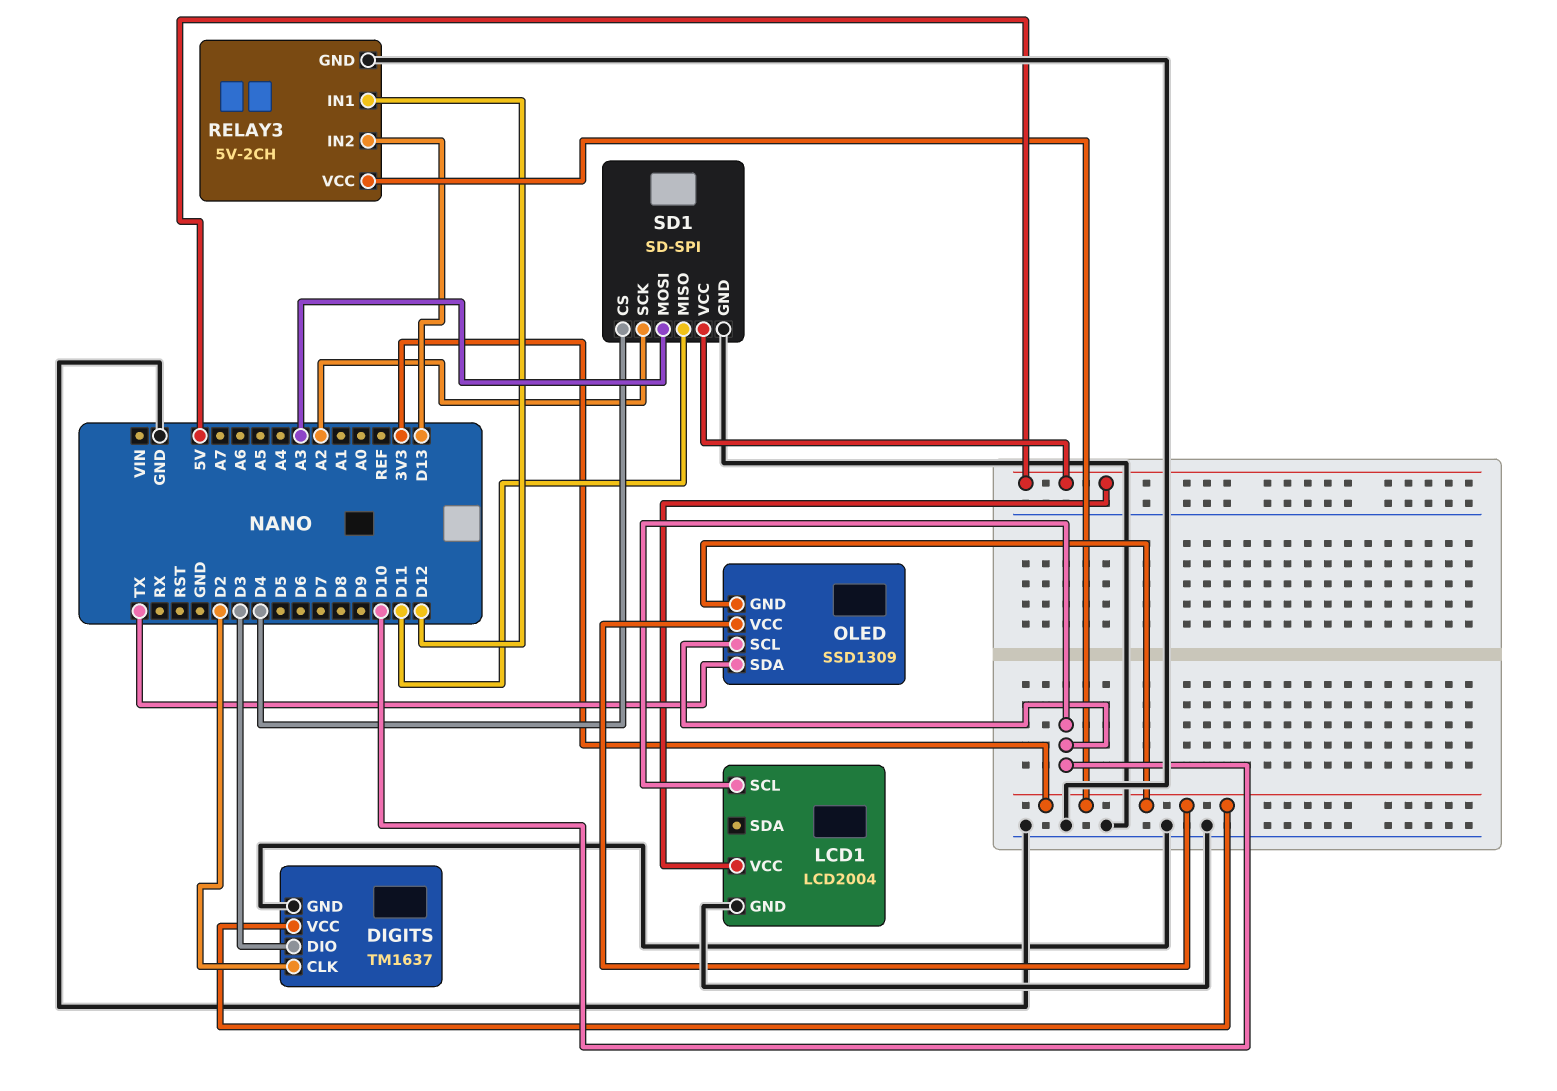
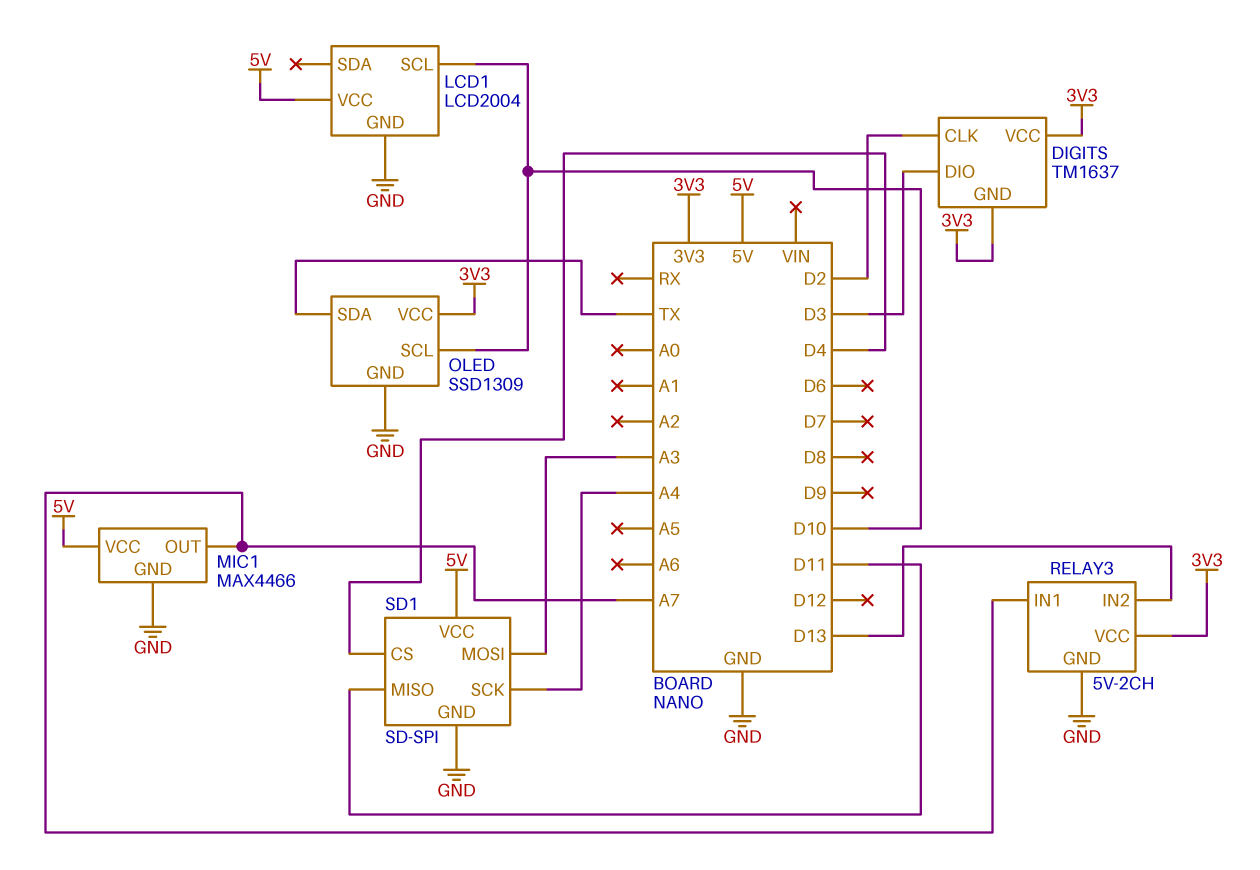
DIGITS pin GND: GND -> 3V3
MIC1: none -> MAX4466
MIC1 pin GND: none -> GND
MIC1 pin OUT: none -> A7
MIC1 pin VCC: none -> 5V
OLED pin GND: 3V3 -> GND
RELAY3 pin IN1: D12 -> A7
SD1 pin SCK: A2 -> A4

